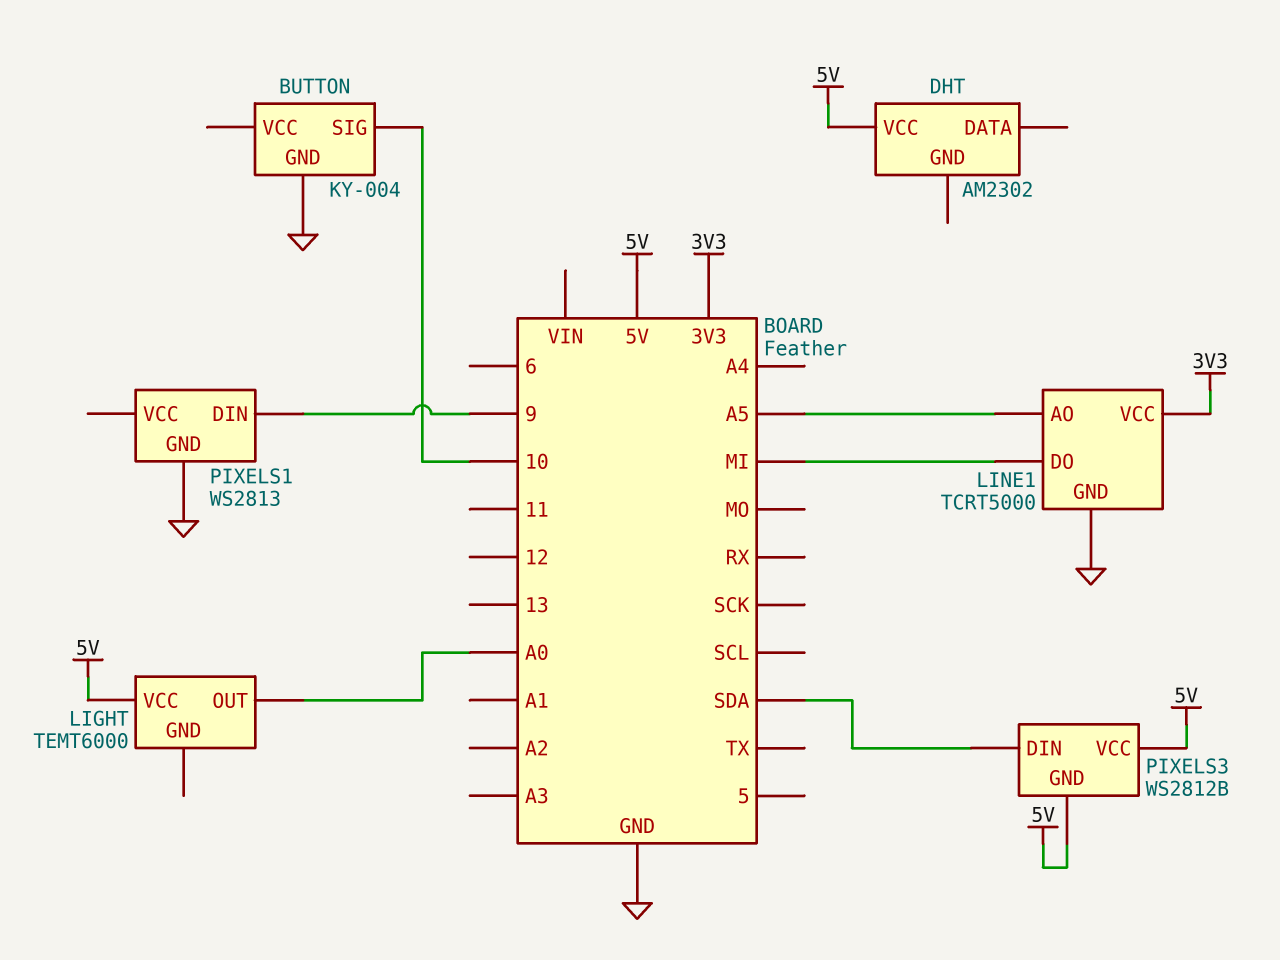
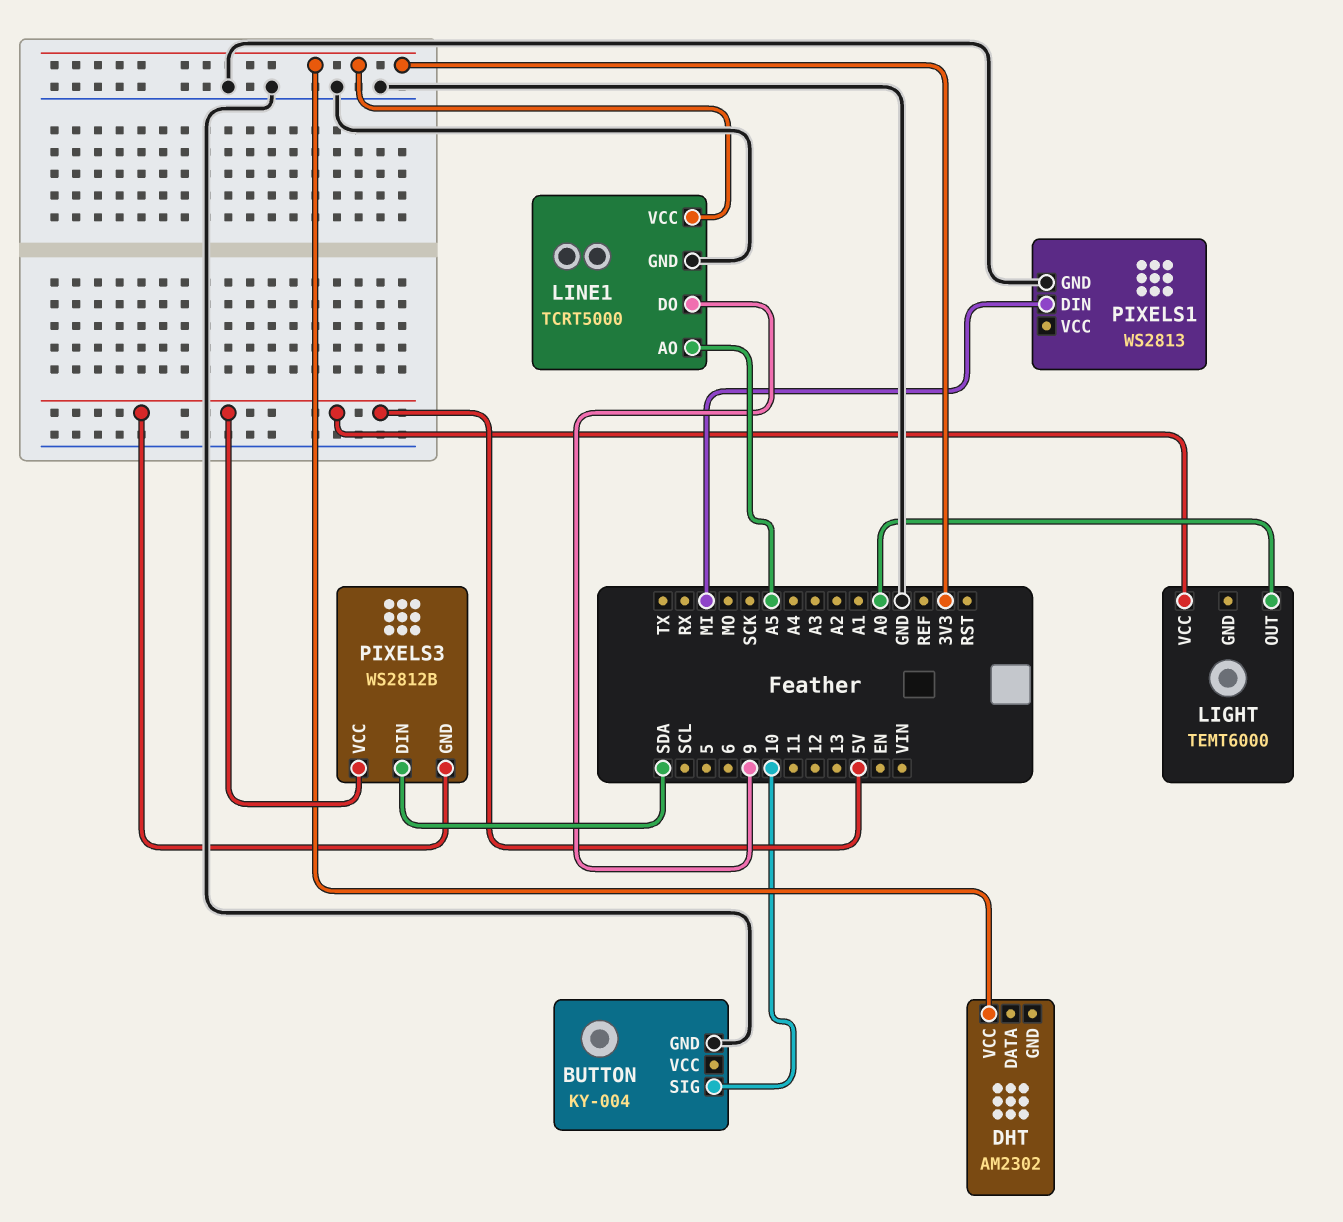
DHT pin VCC: 5V -> 3V3
LINE1 pin DO: MI -> 9
PIXELS1 pin DIN: 9 -> MI

